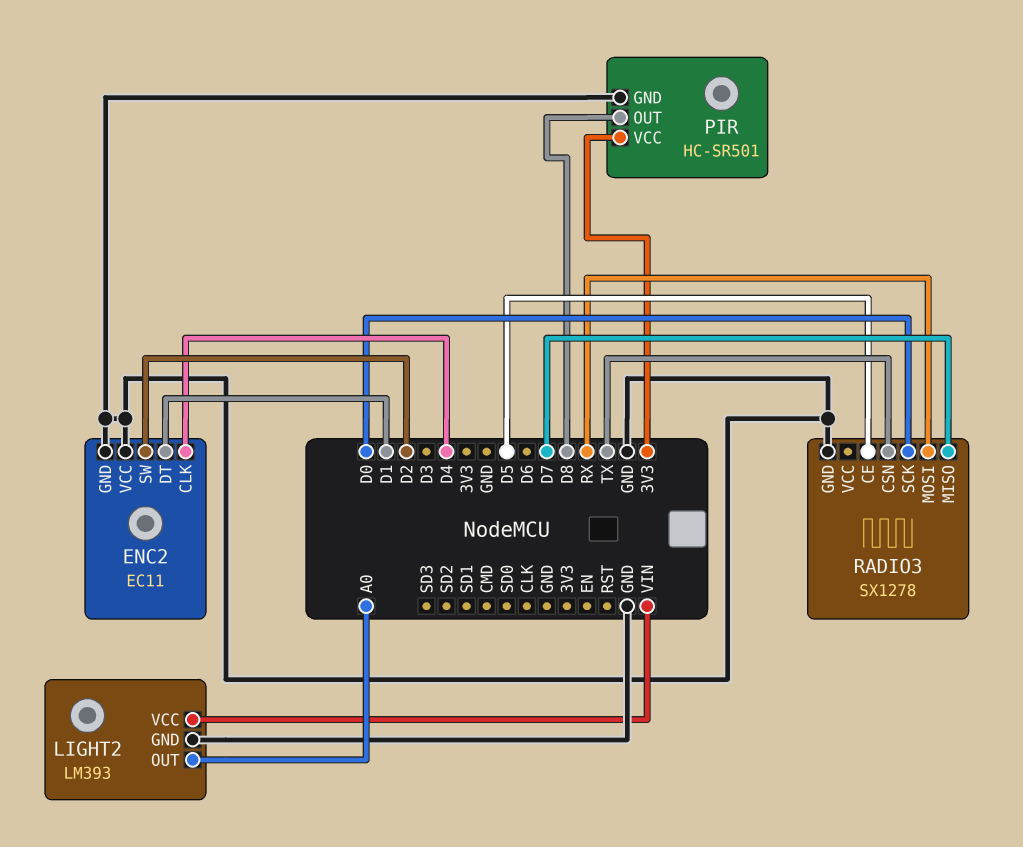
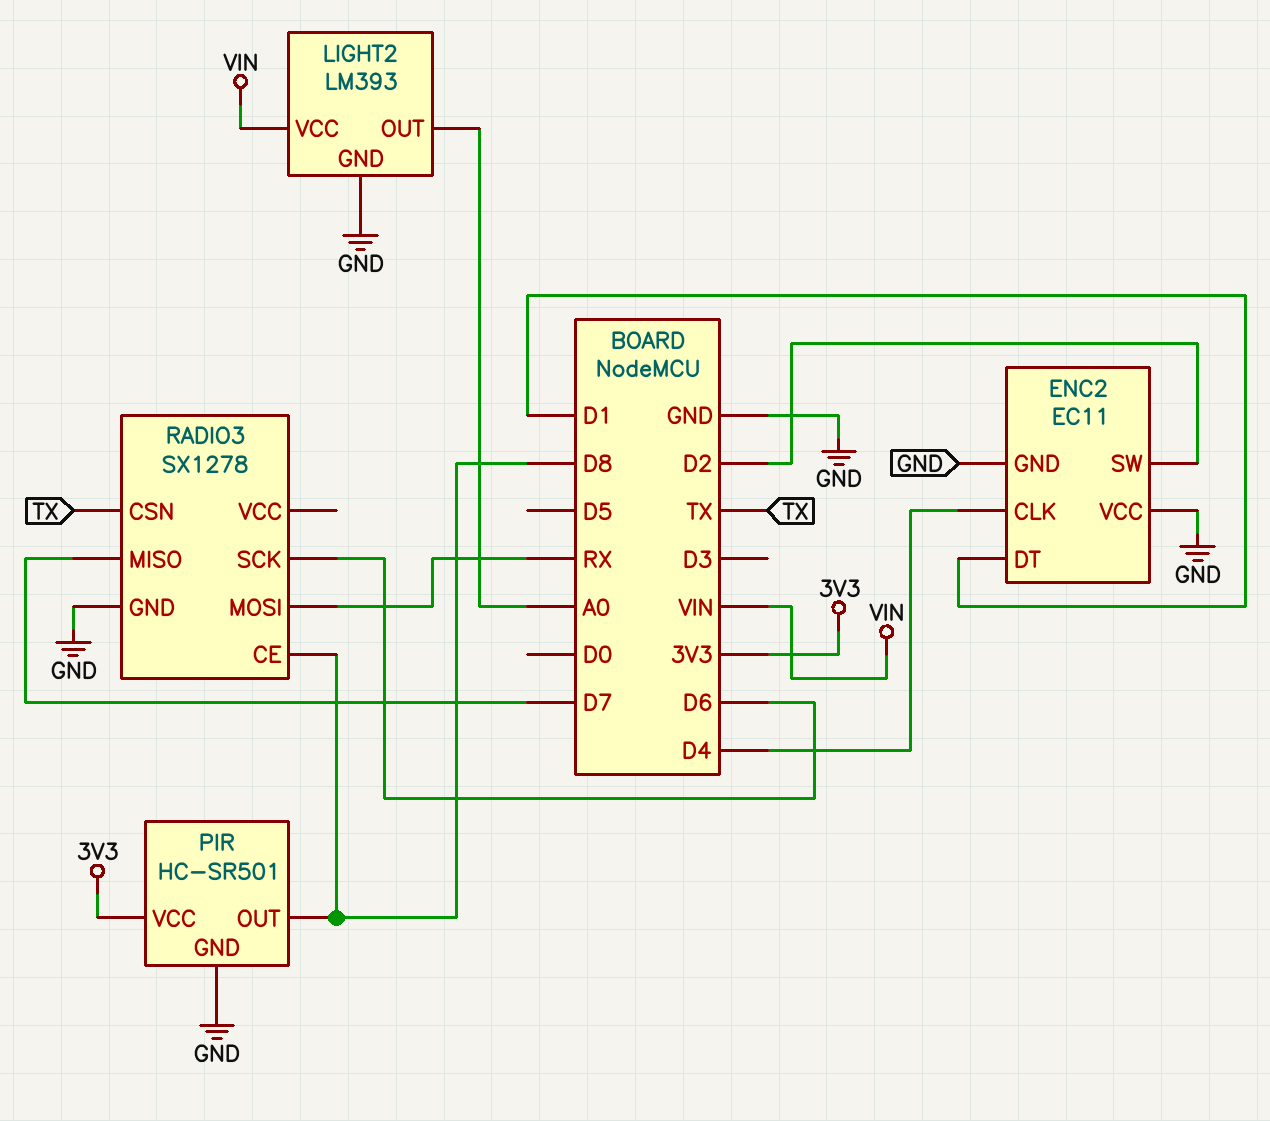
RADIO3 pin CE: D5 -> D8
RADIO3 pin SCK: D0 -> D6

